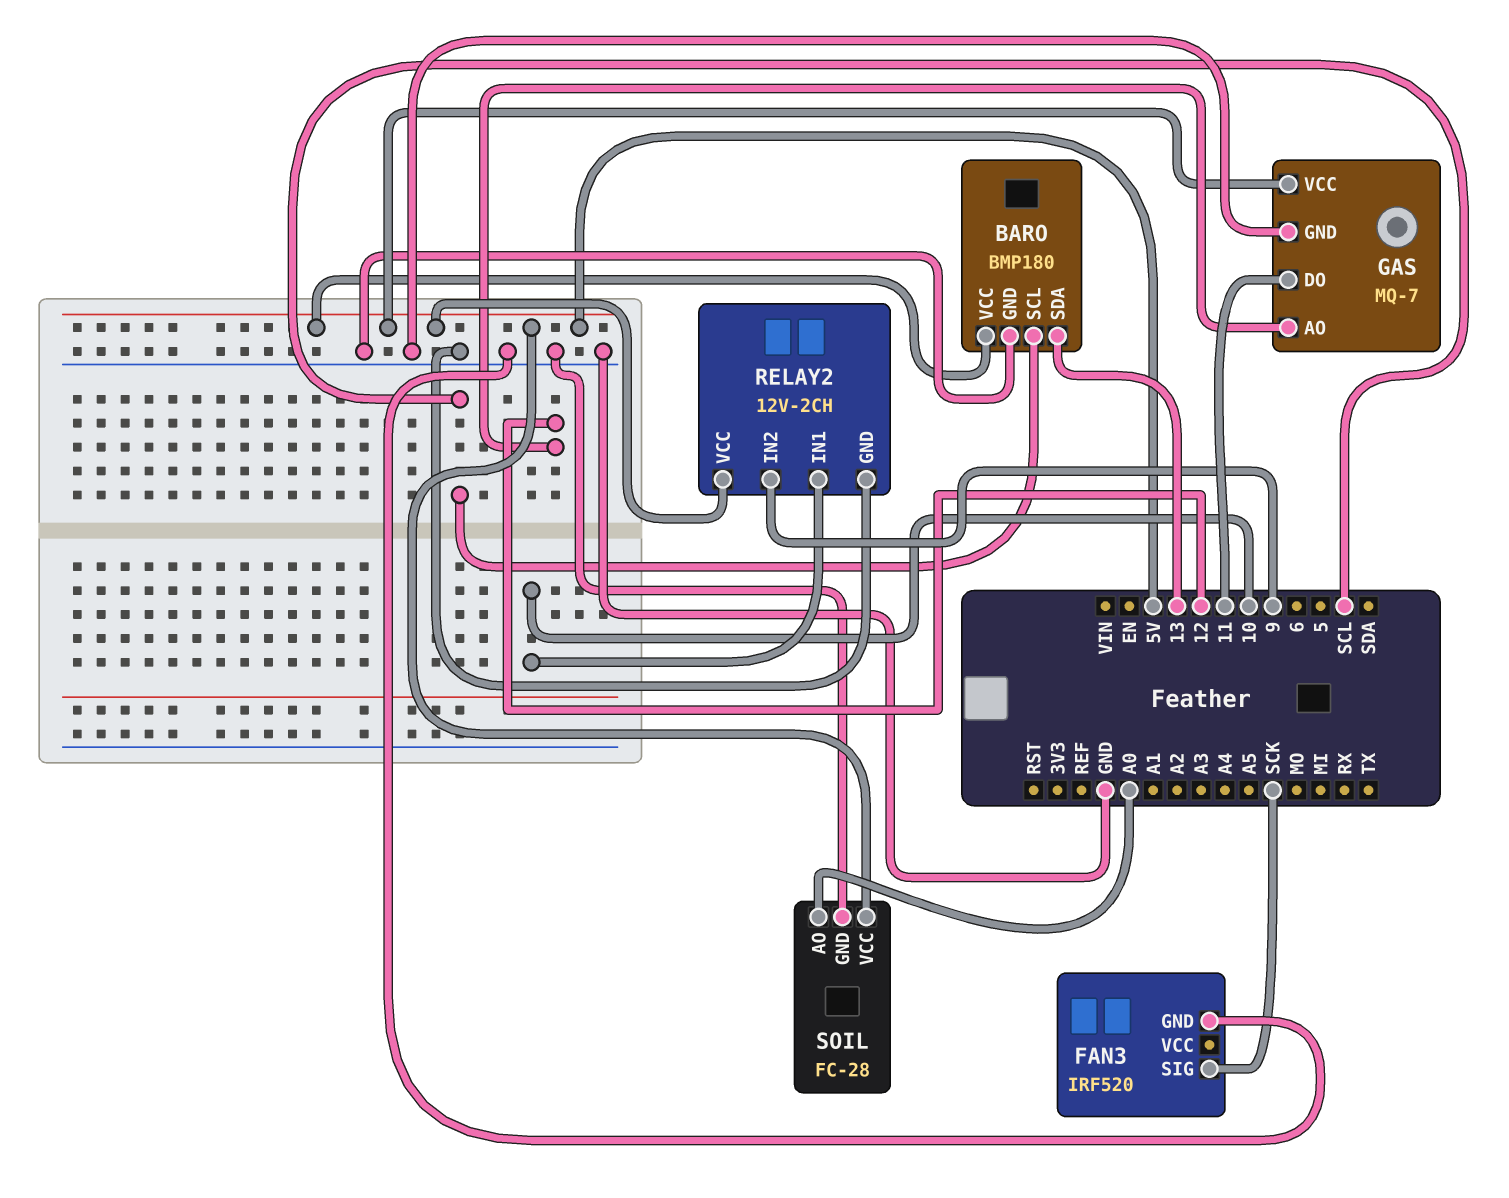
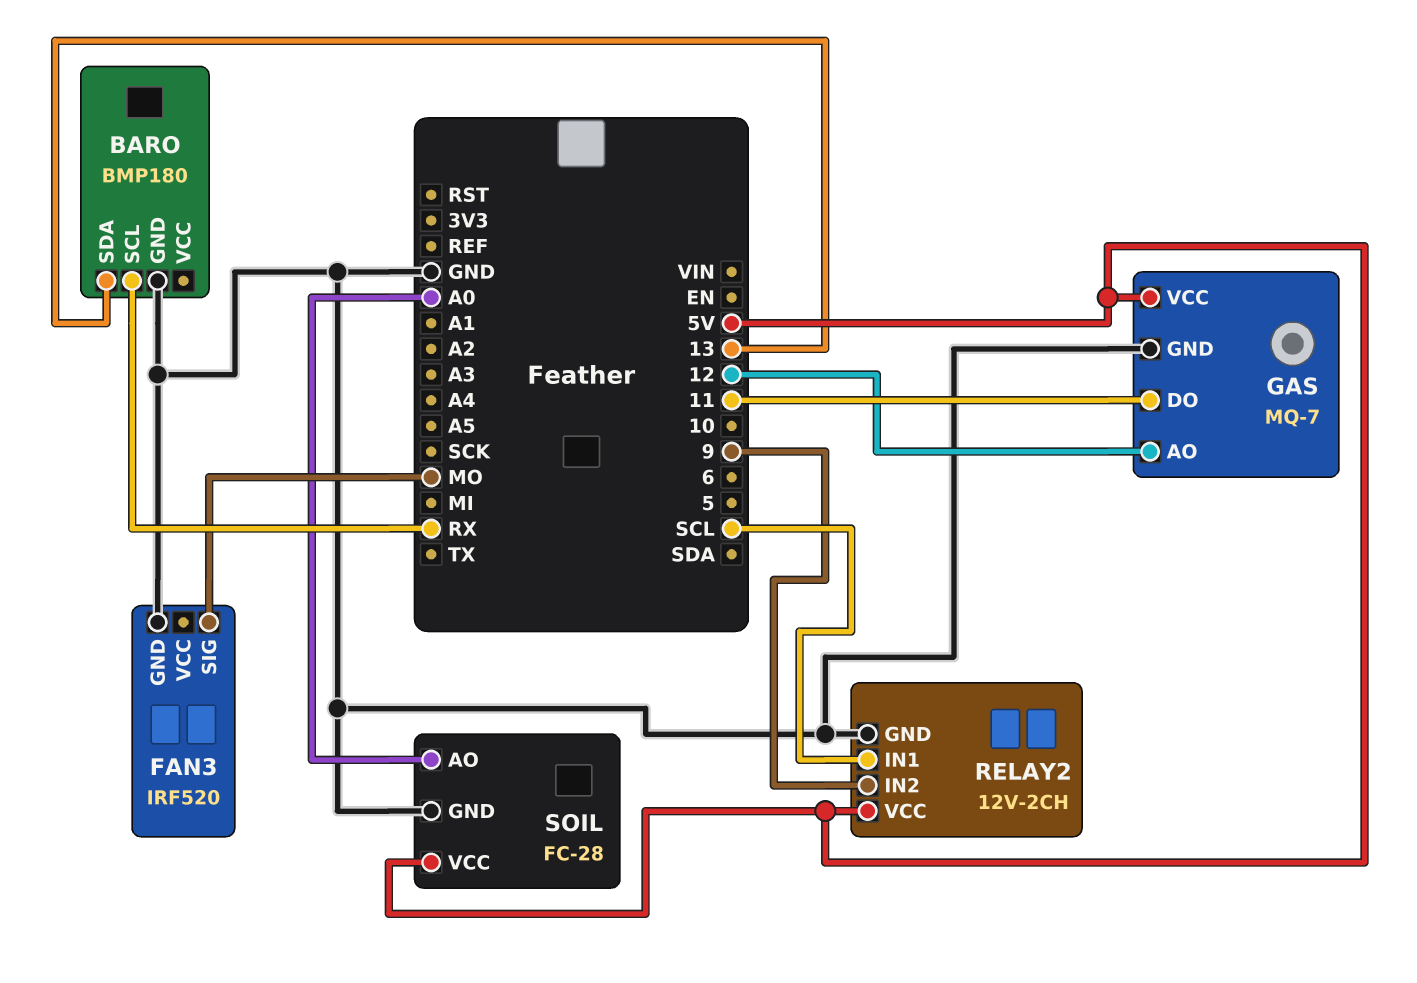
BARO pin SCL: SCL -> RX
BARO pin VCC: 5V -> none
FAN3 pin SIG: SCK -> MO
RELAY2 pin IN1: 10 -> SCL

